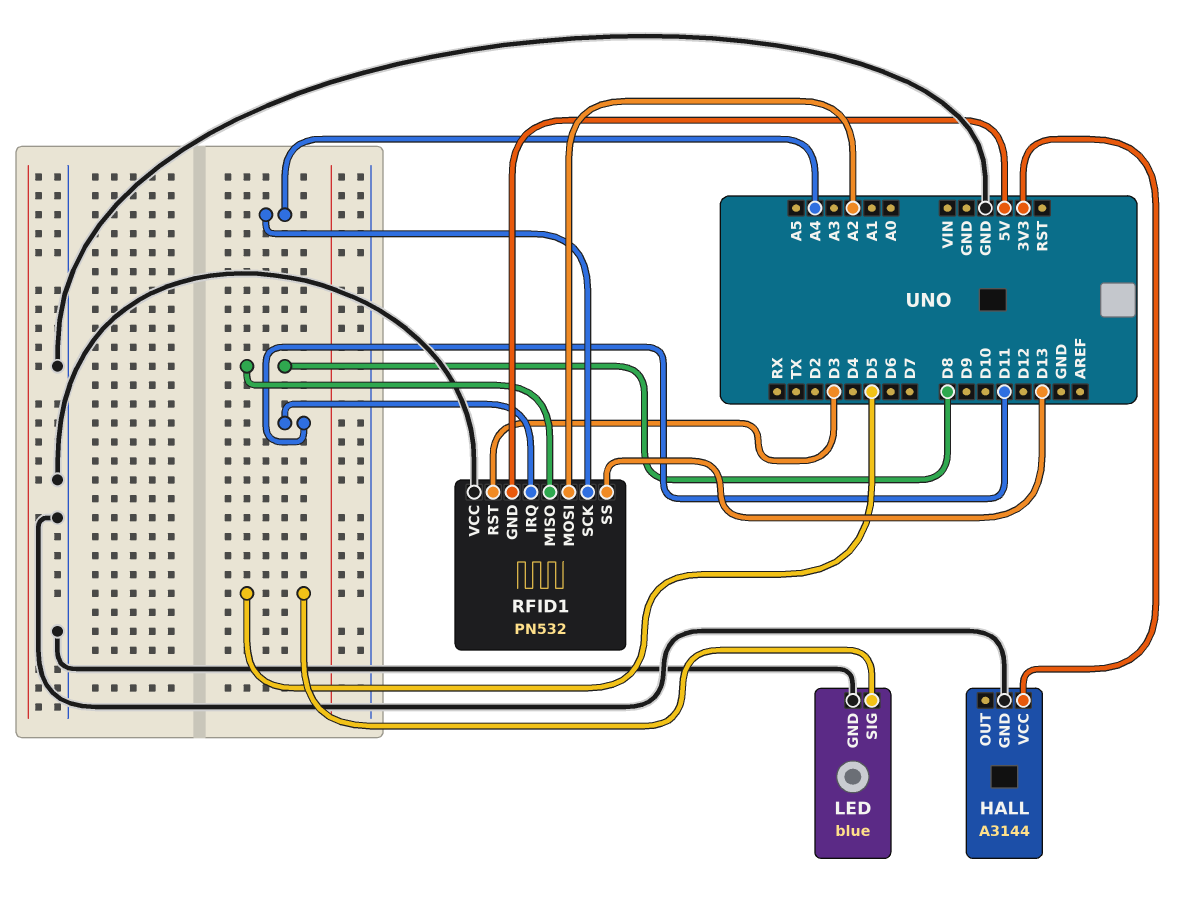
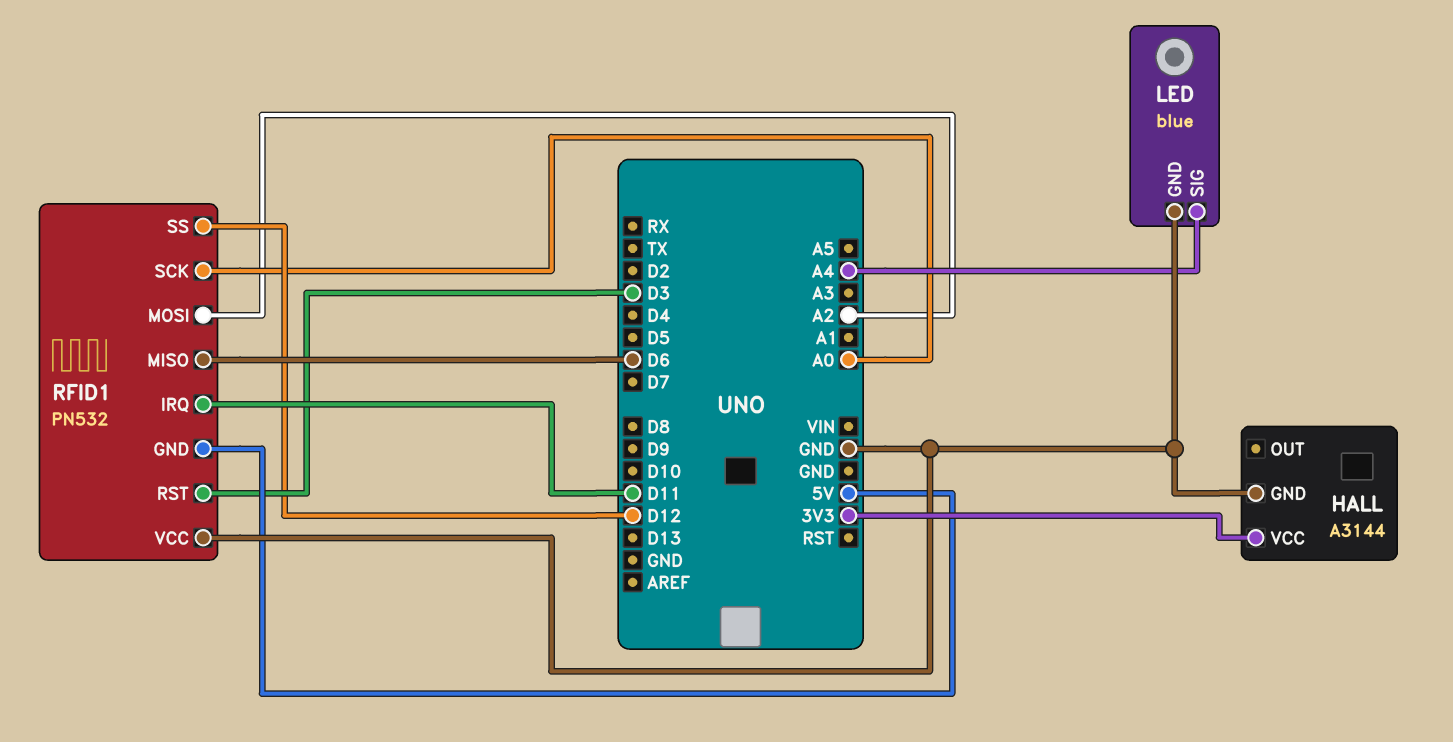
LED pin SIG: D5 -> A4
RFID1 pin MISO: D8 -> D6
RFID1 pin SCK: A4 -> A0
RFID1 pin SS: D13 -> D12

